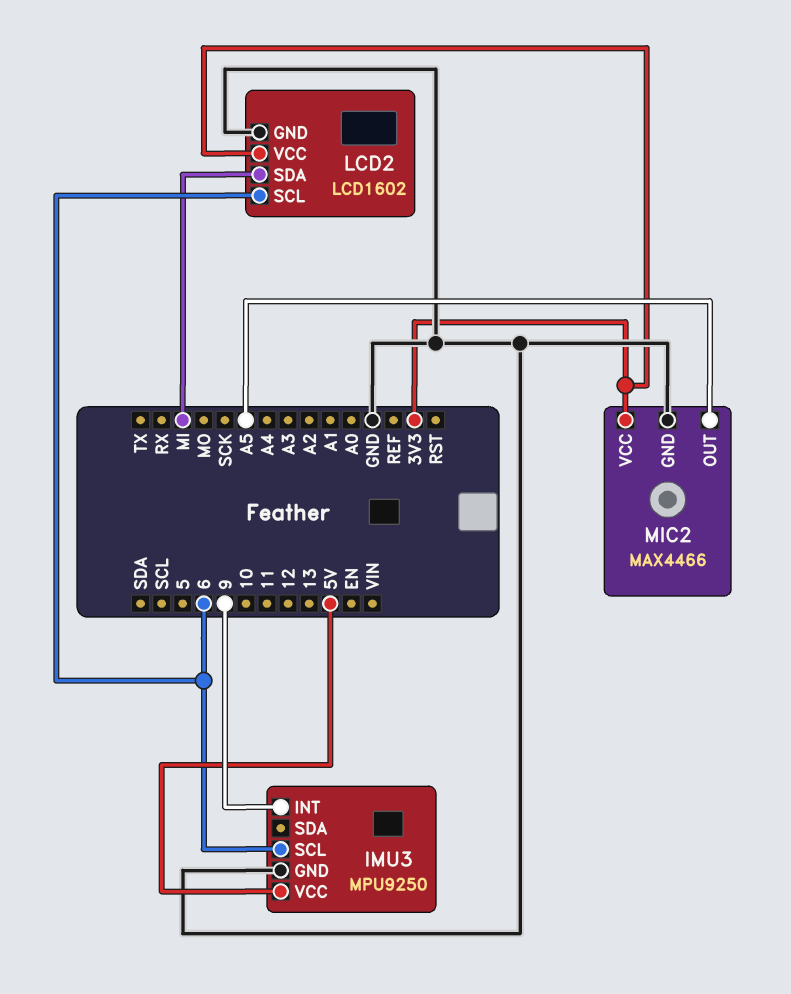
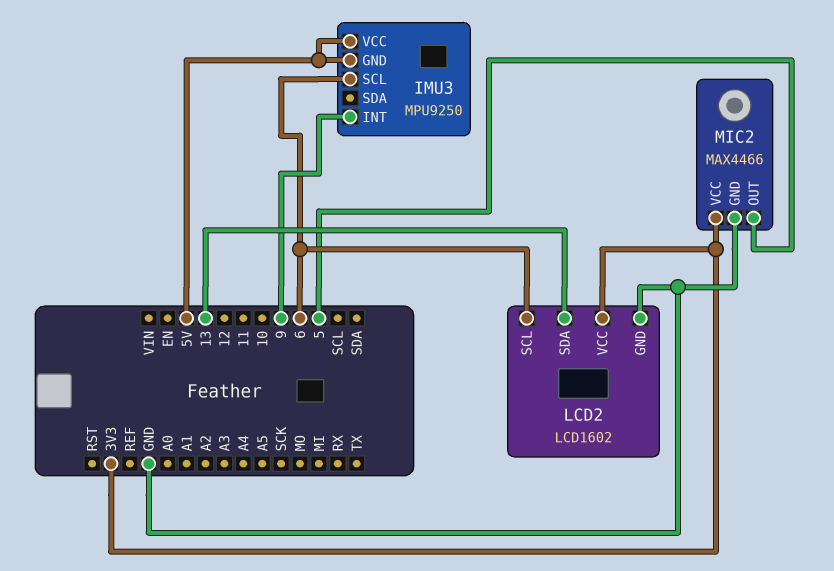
IMU3 pin GND: GND -> 5V
LCD2 pin SDA: MI -> 13
MIC2 pin OUT: A5 -> 5

